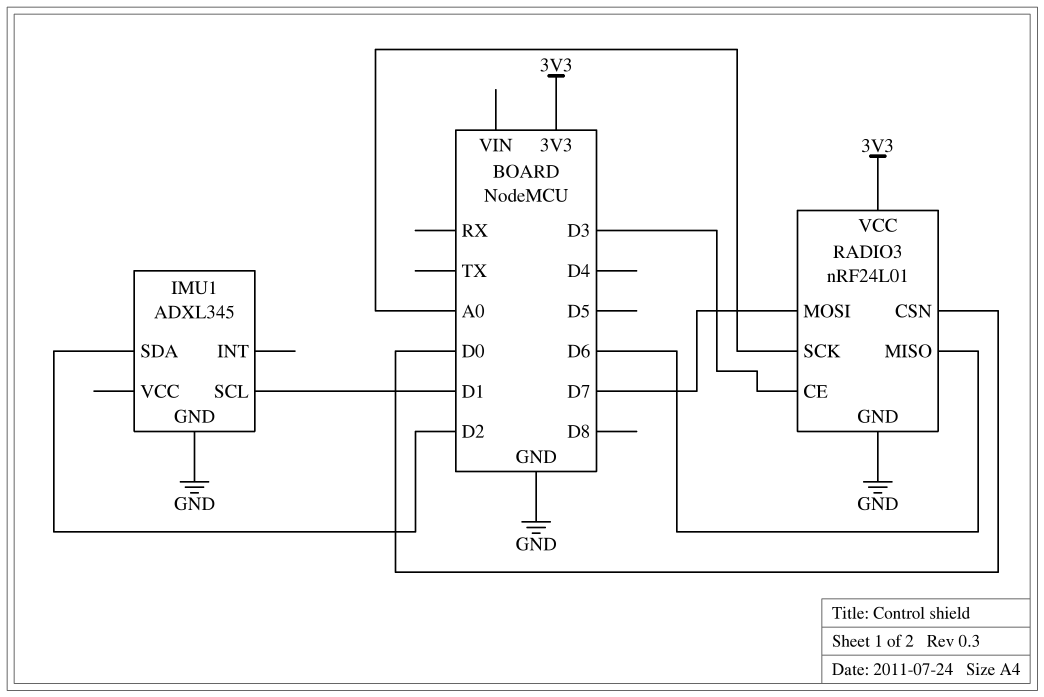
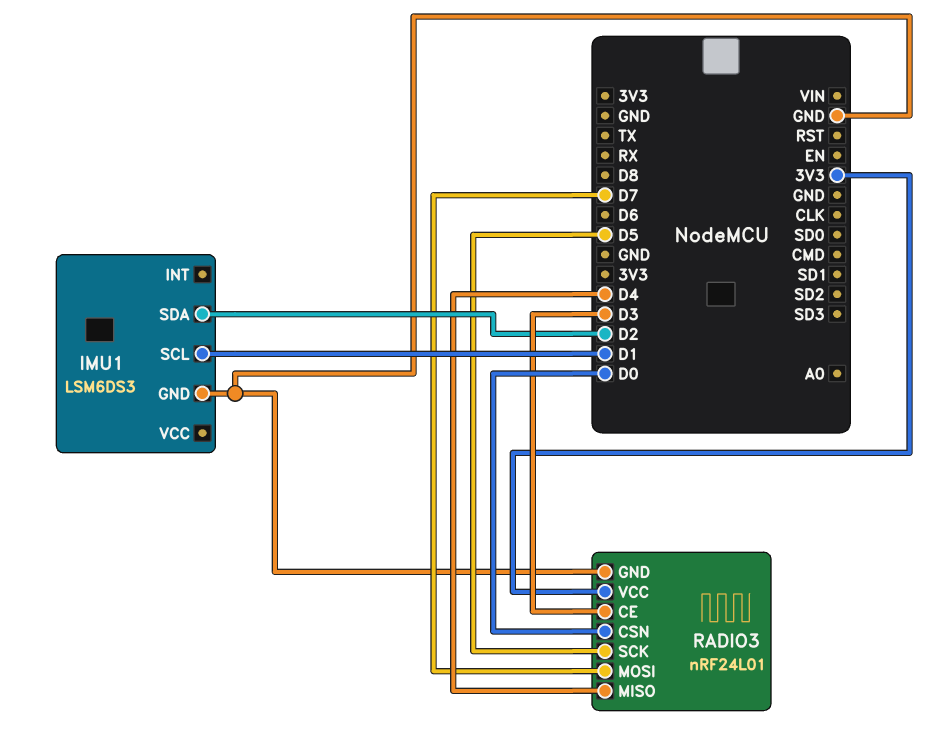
IMU1: ADXL345 -> LSM6DS3
RADIO3 pin MISO: D6 -> D4
RADIO3 pin SCK: A0 -> D5

